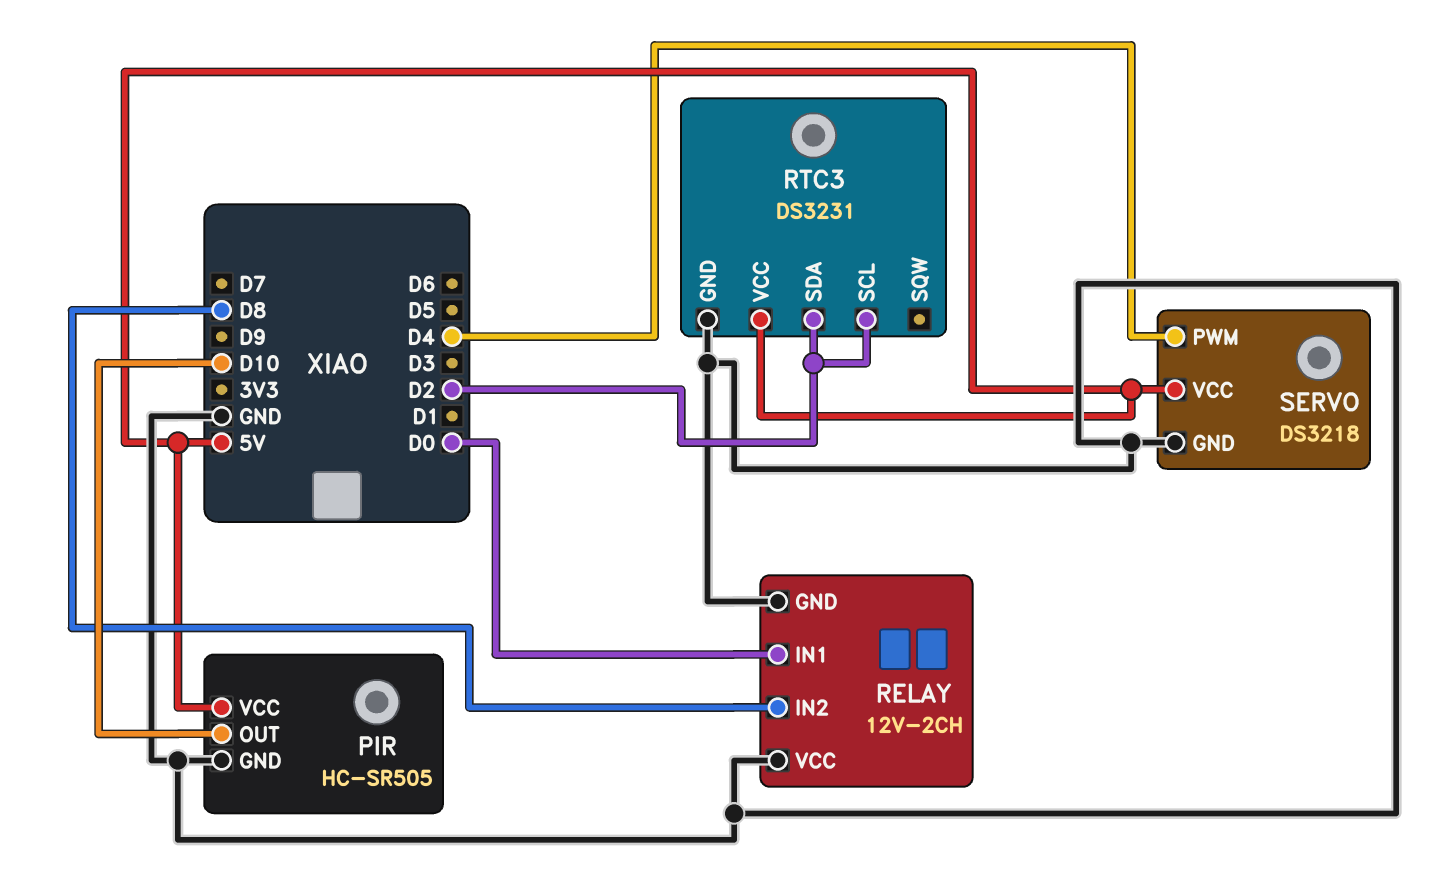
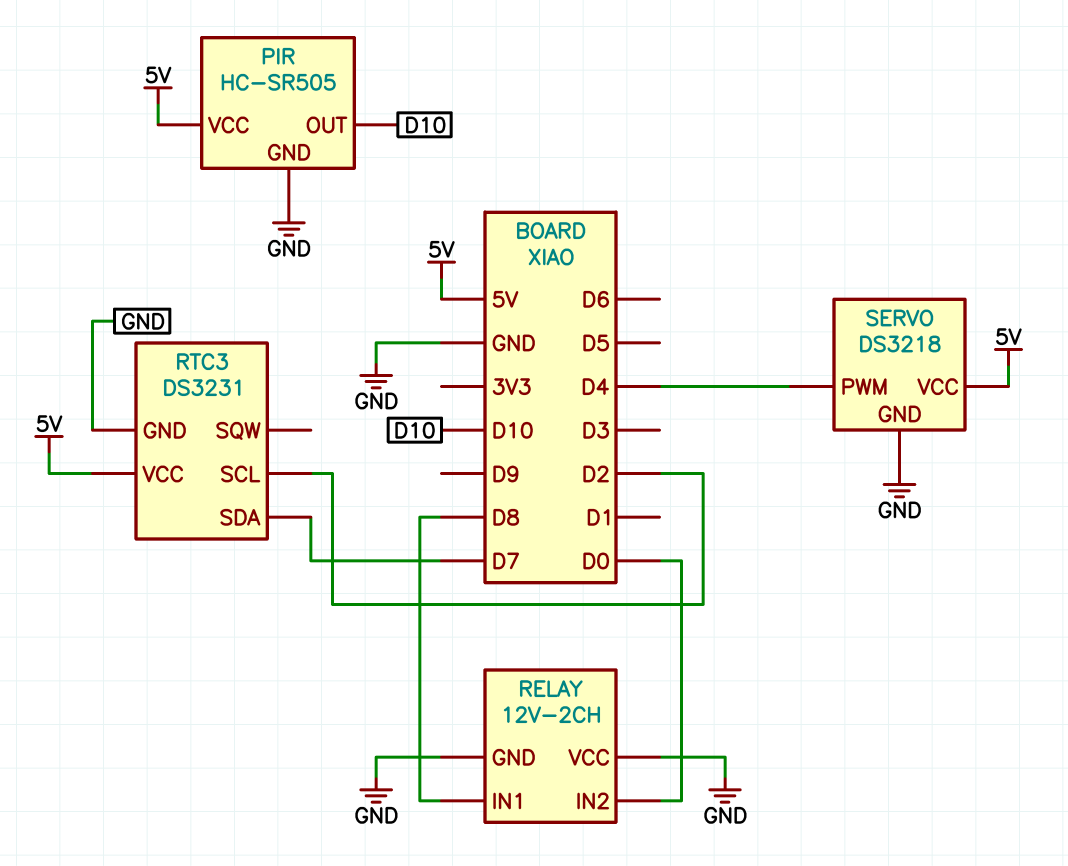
RELAY pin IN1: D0 -> D8
RELAY pin IN2: D8 -> D0
RTC3 pin SDA: D2 -> D7

